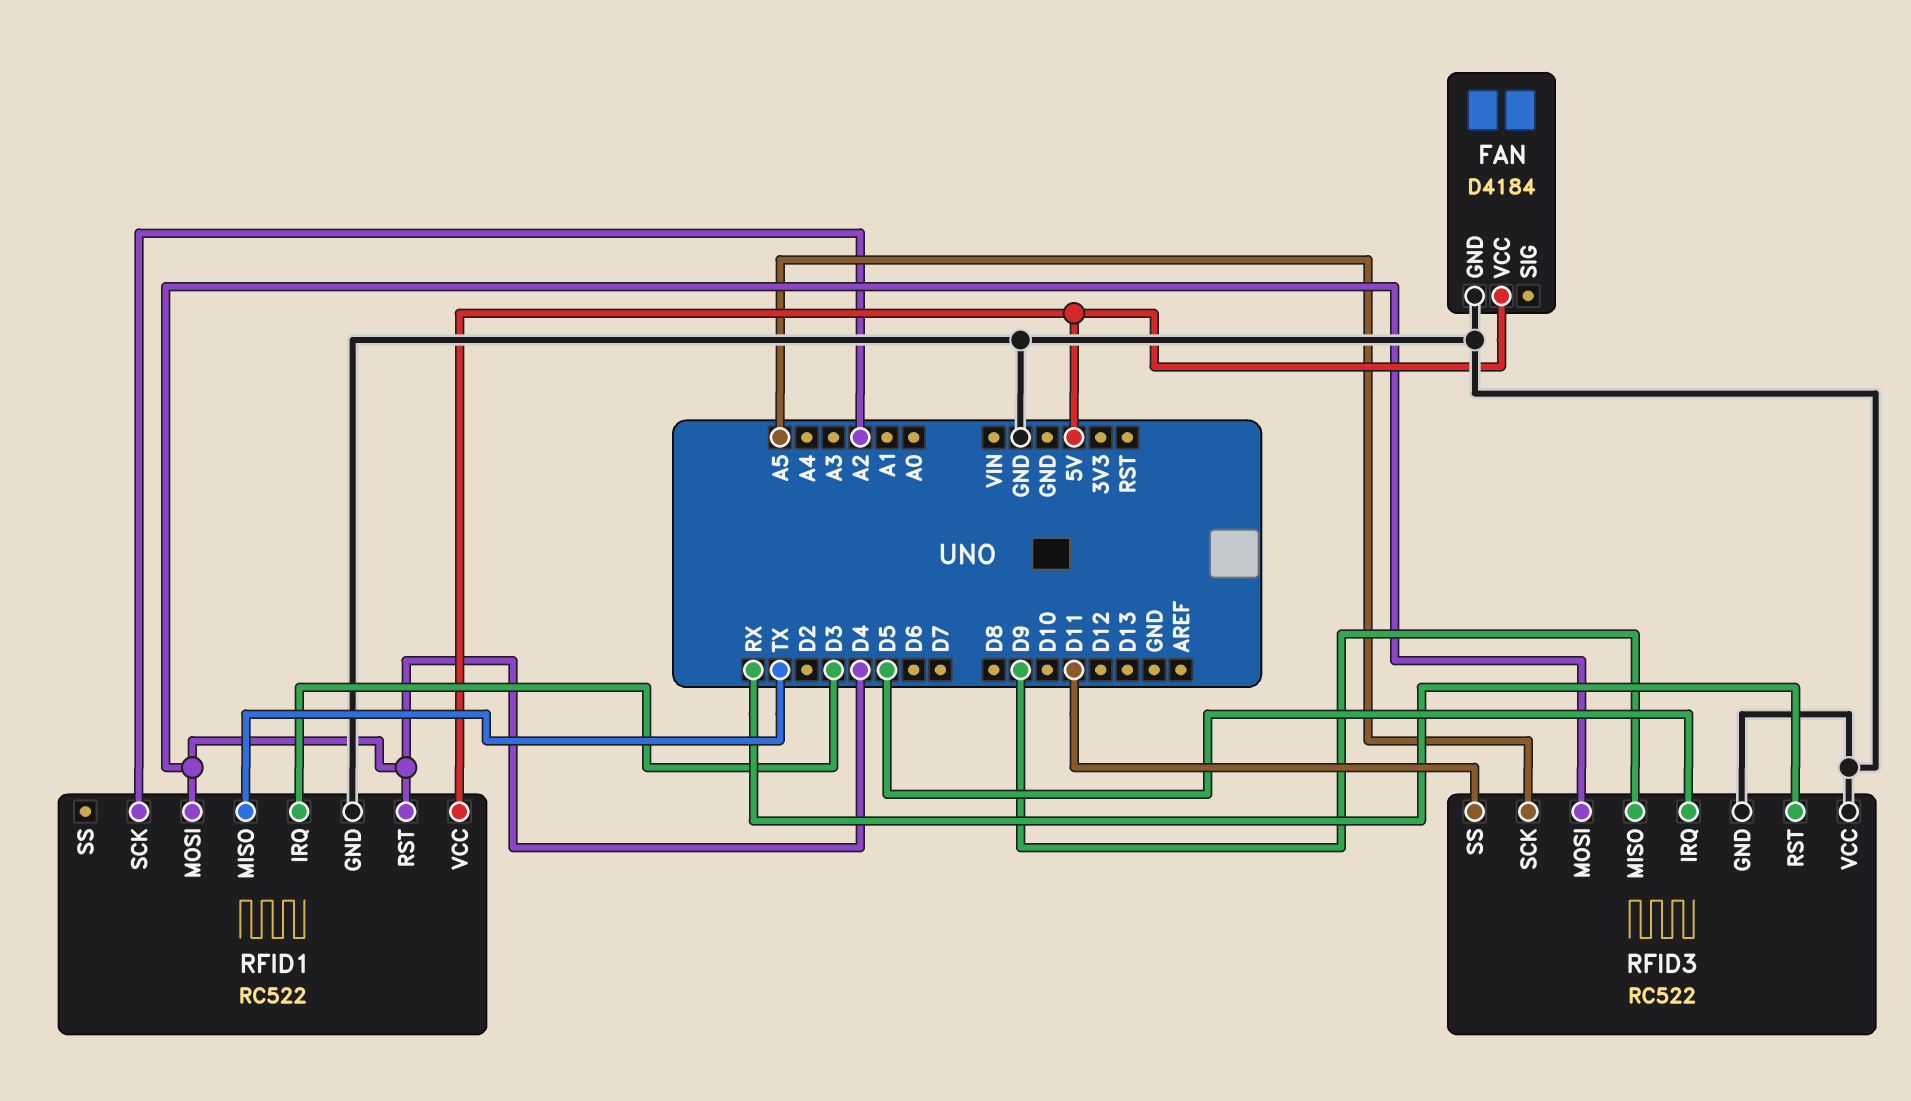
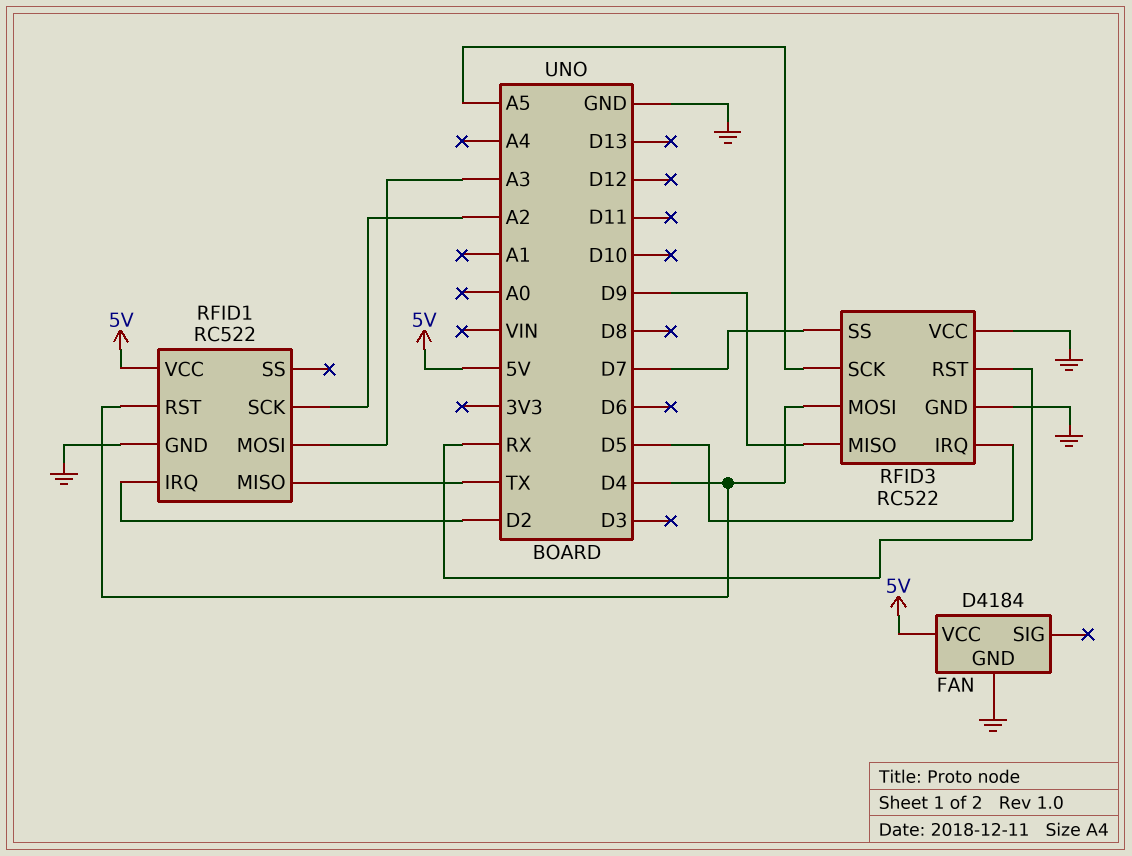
RFID1 pin IRQ: D3 -> D2
RFID1 pin MOSI: D4 -> A3
RFID3 pin SS: D11 -> D7

